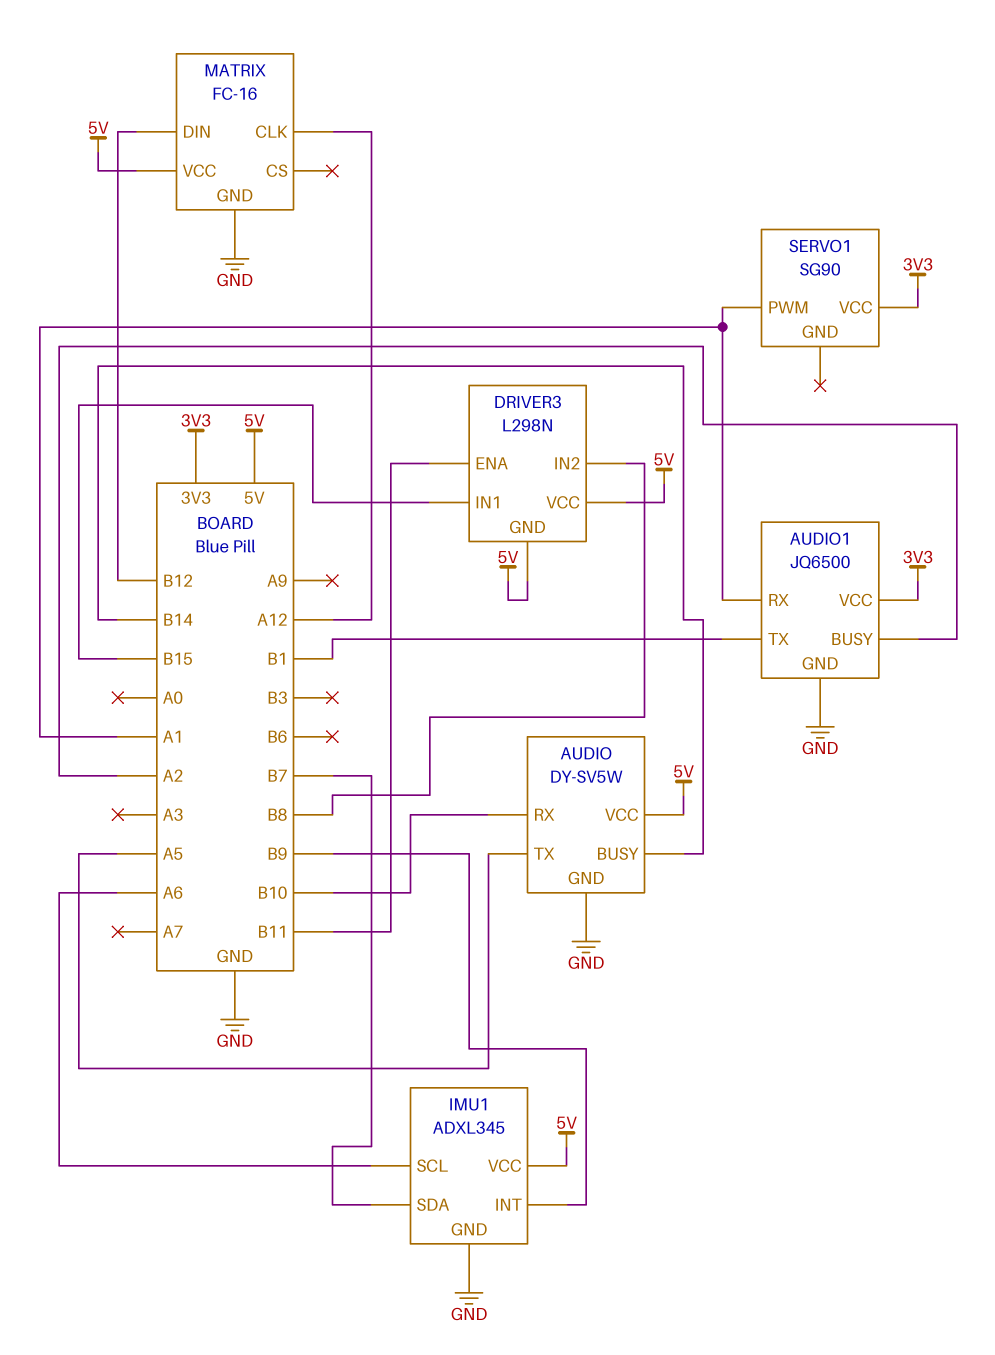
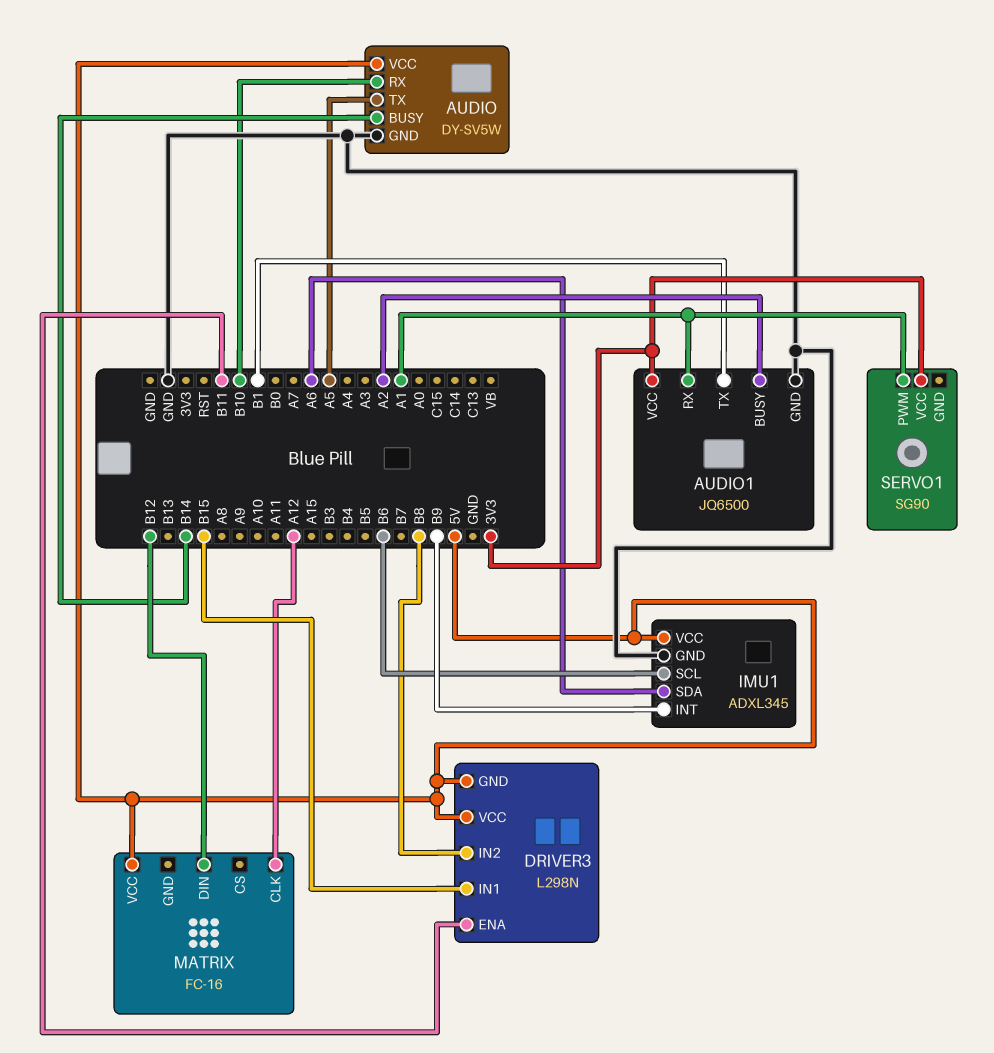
IMU1 pin SCL: A6 -> B6
IMU1 pin SDA: B7 -> A6
MATRIX pin GND: GND -> none

